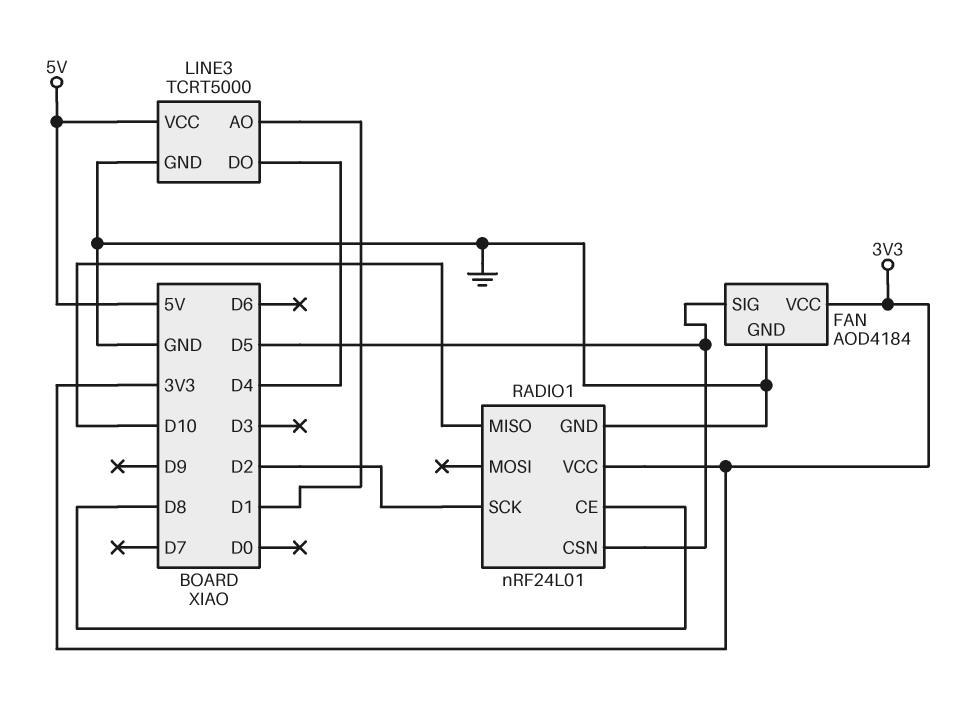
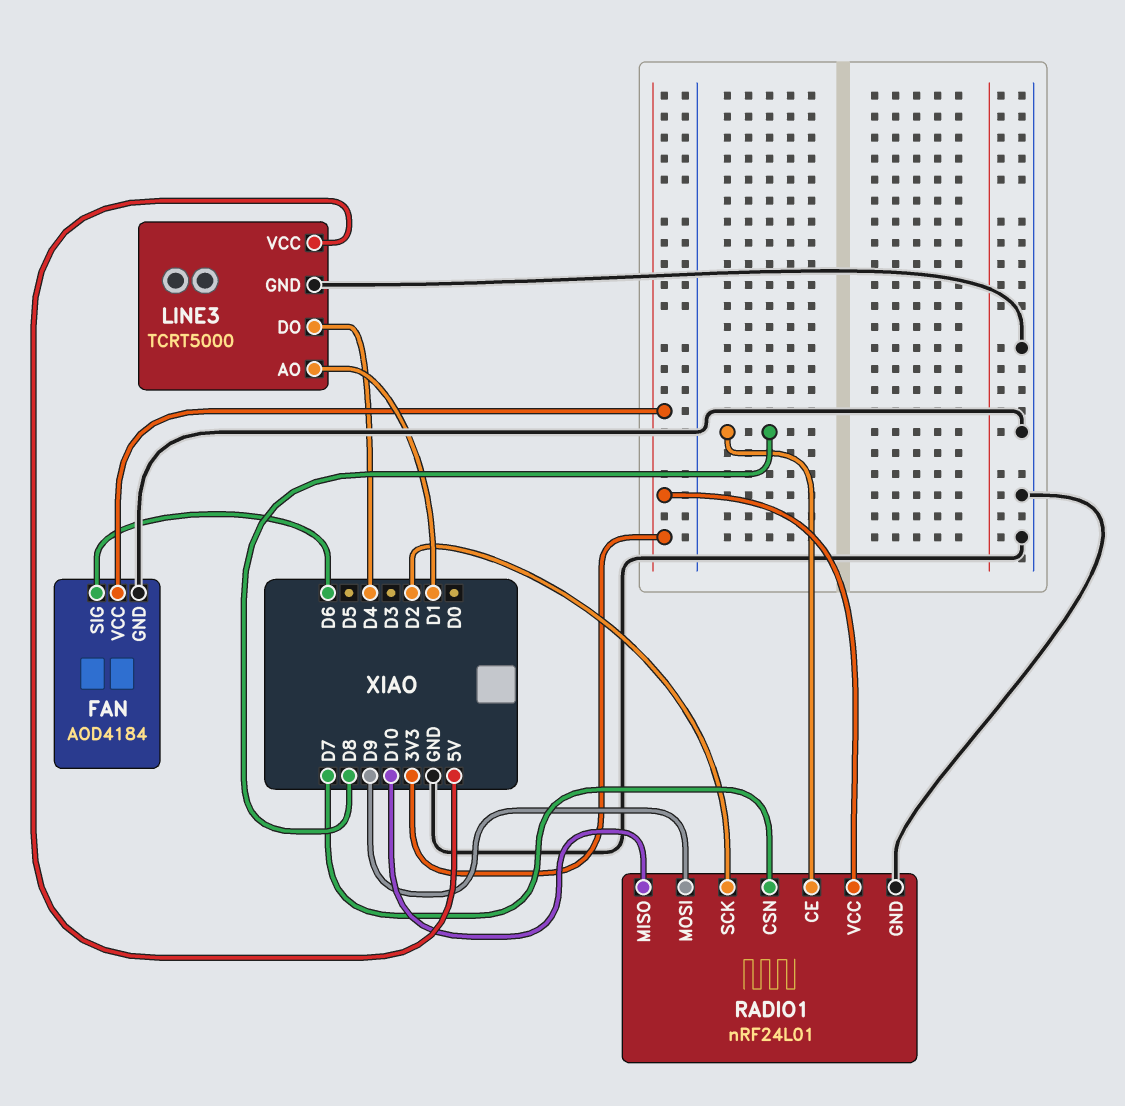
FAN pin SIG: D5 -> D6
RADIO1 pin CSN: D5 -> D7
RADIO1 pin MOSI: none -> D9

